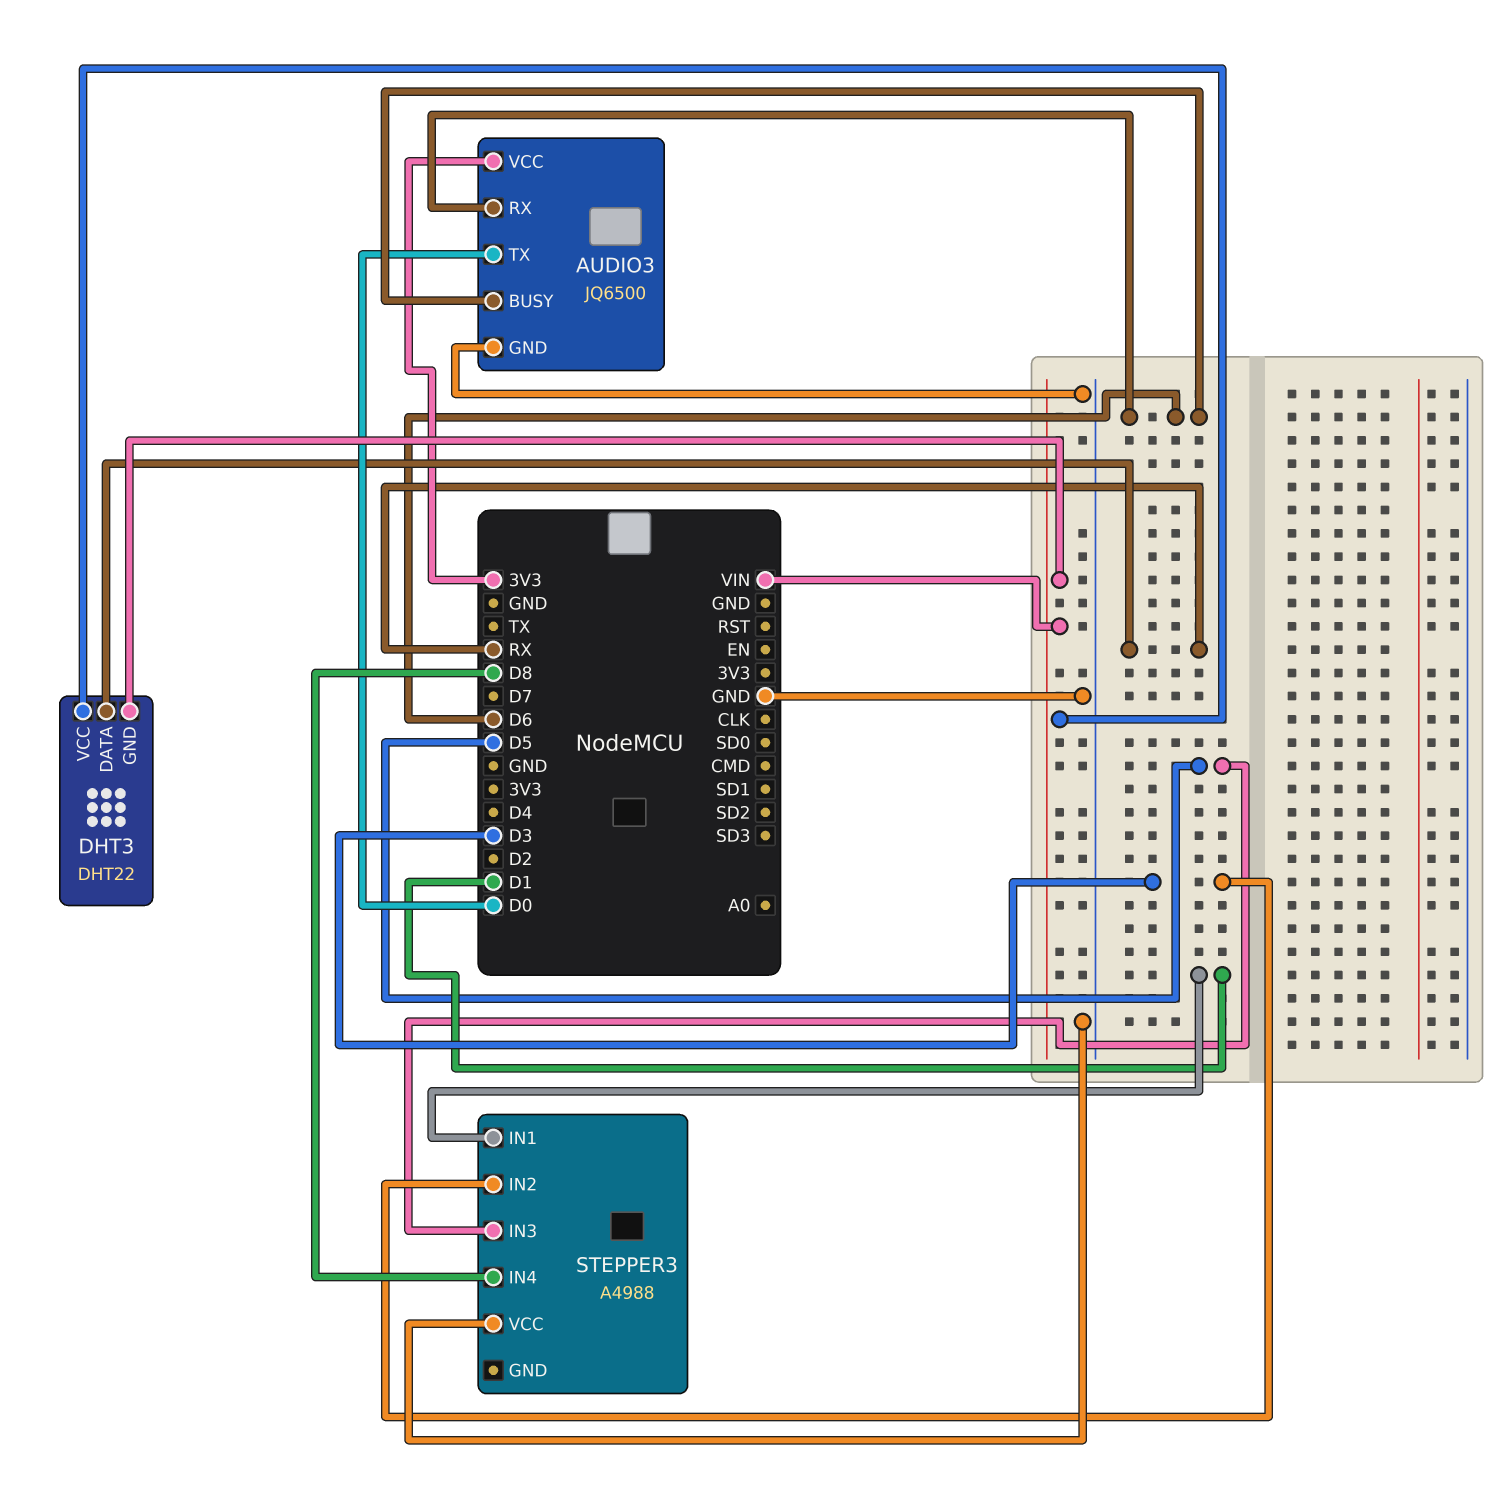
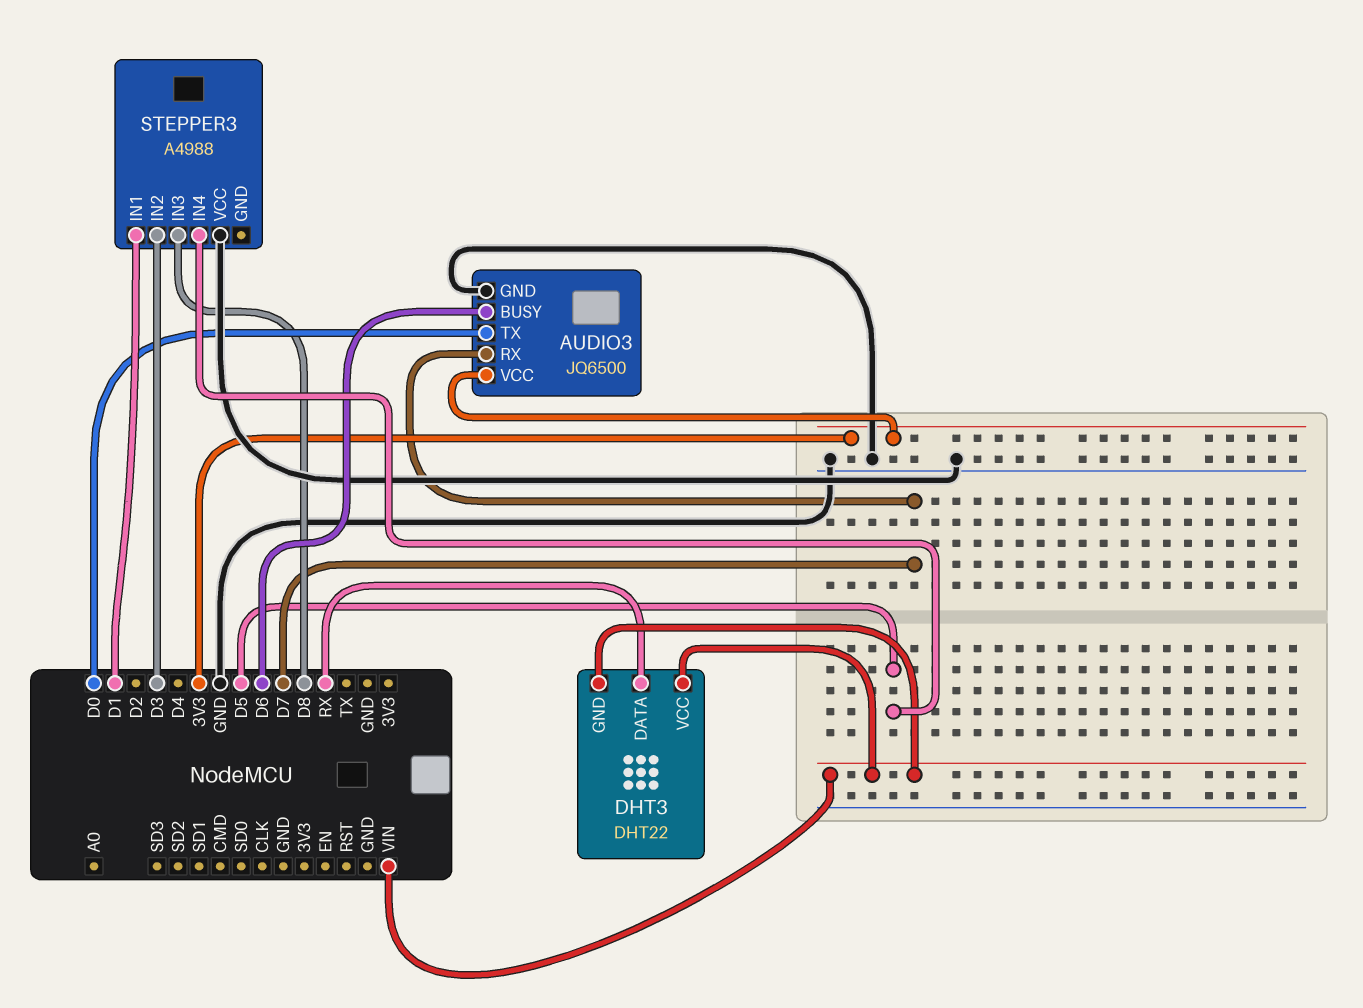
AUDIO3 pin RX: D6 -> D7
STEPPER3 pin IN3: D5 -> D8
STEPPER3 pin IN4: D8 -> D5

